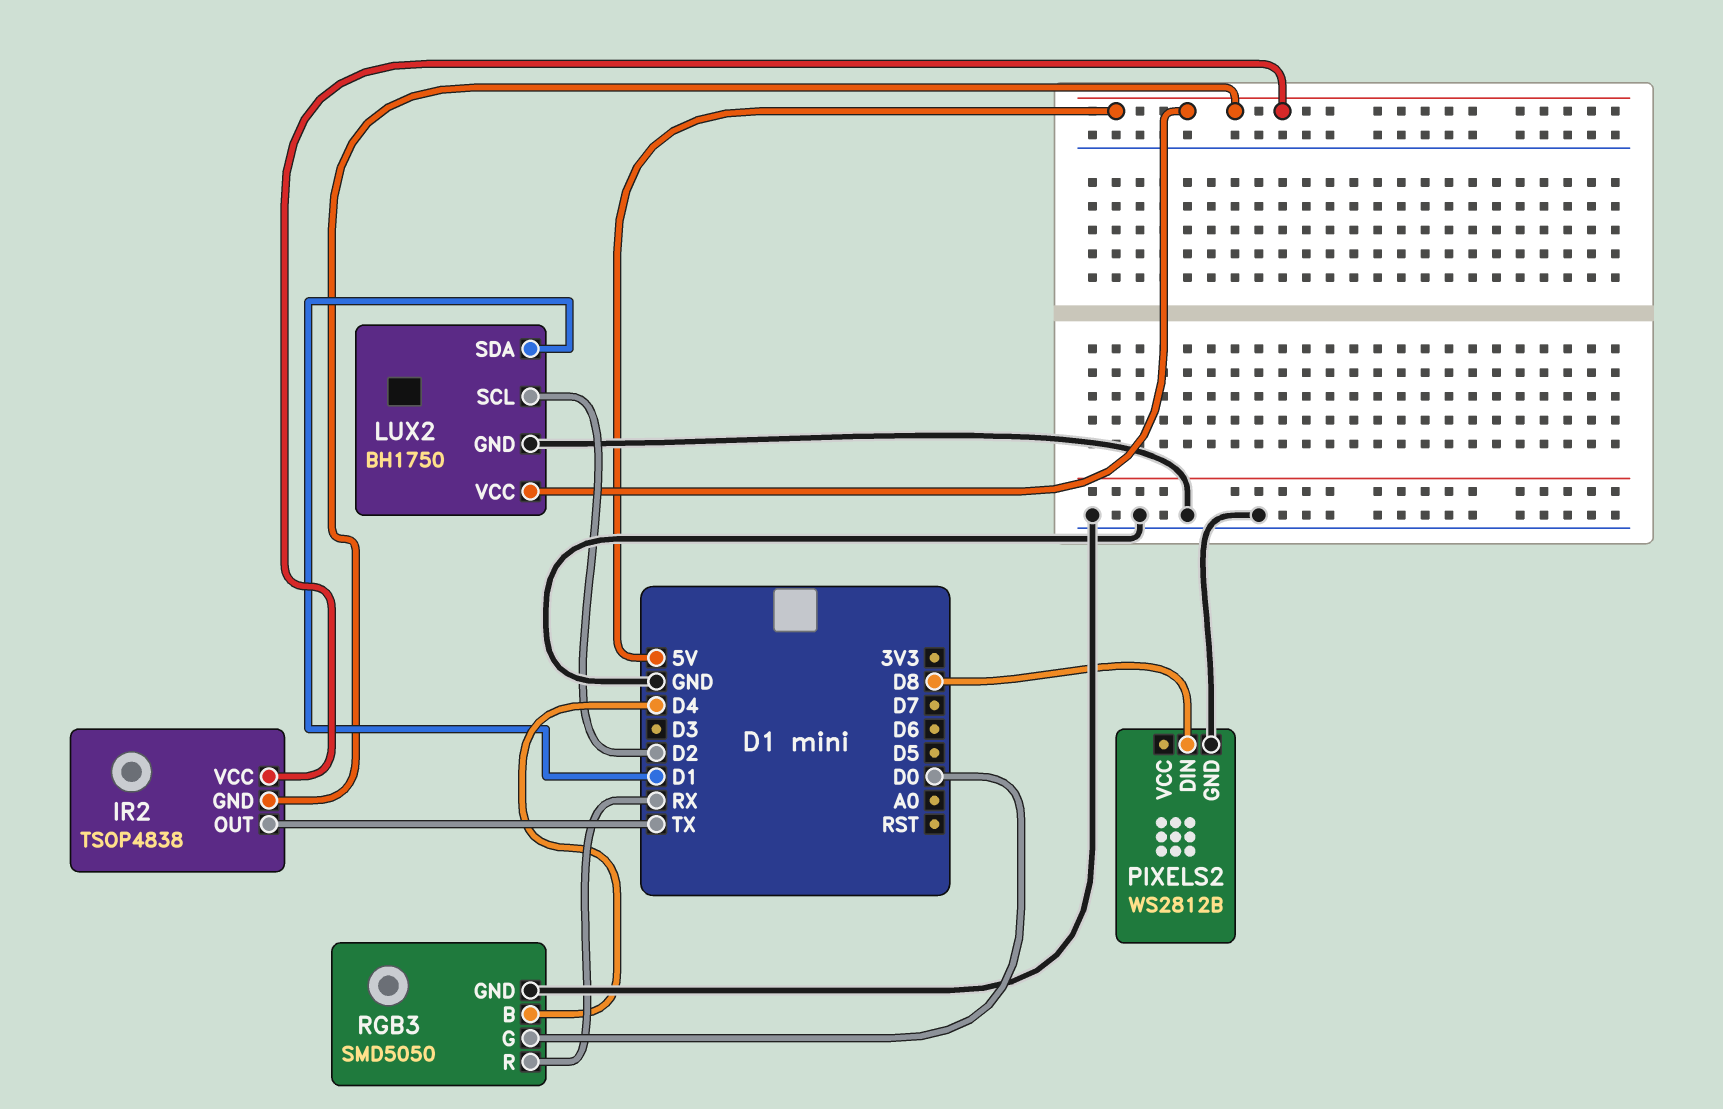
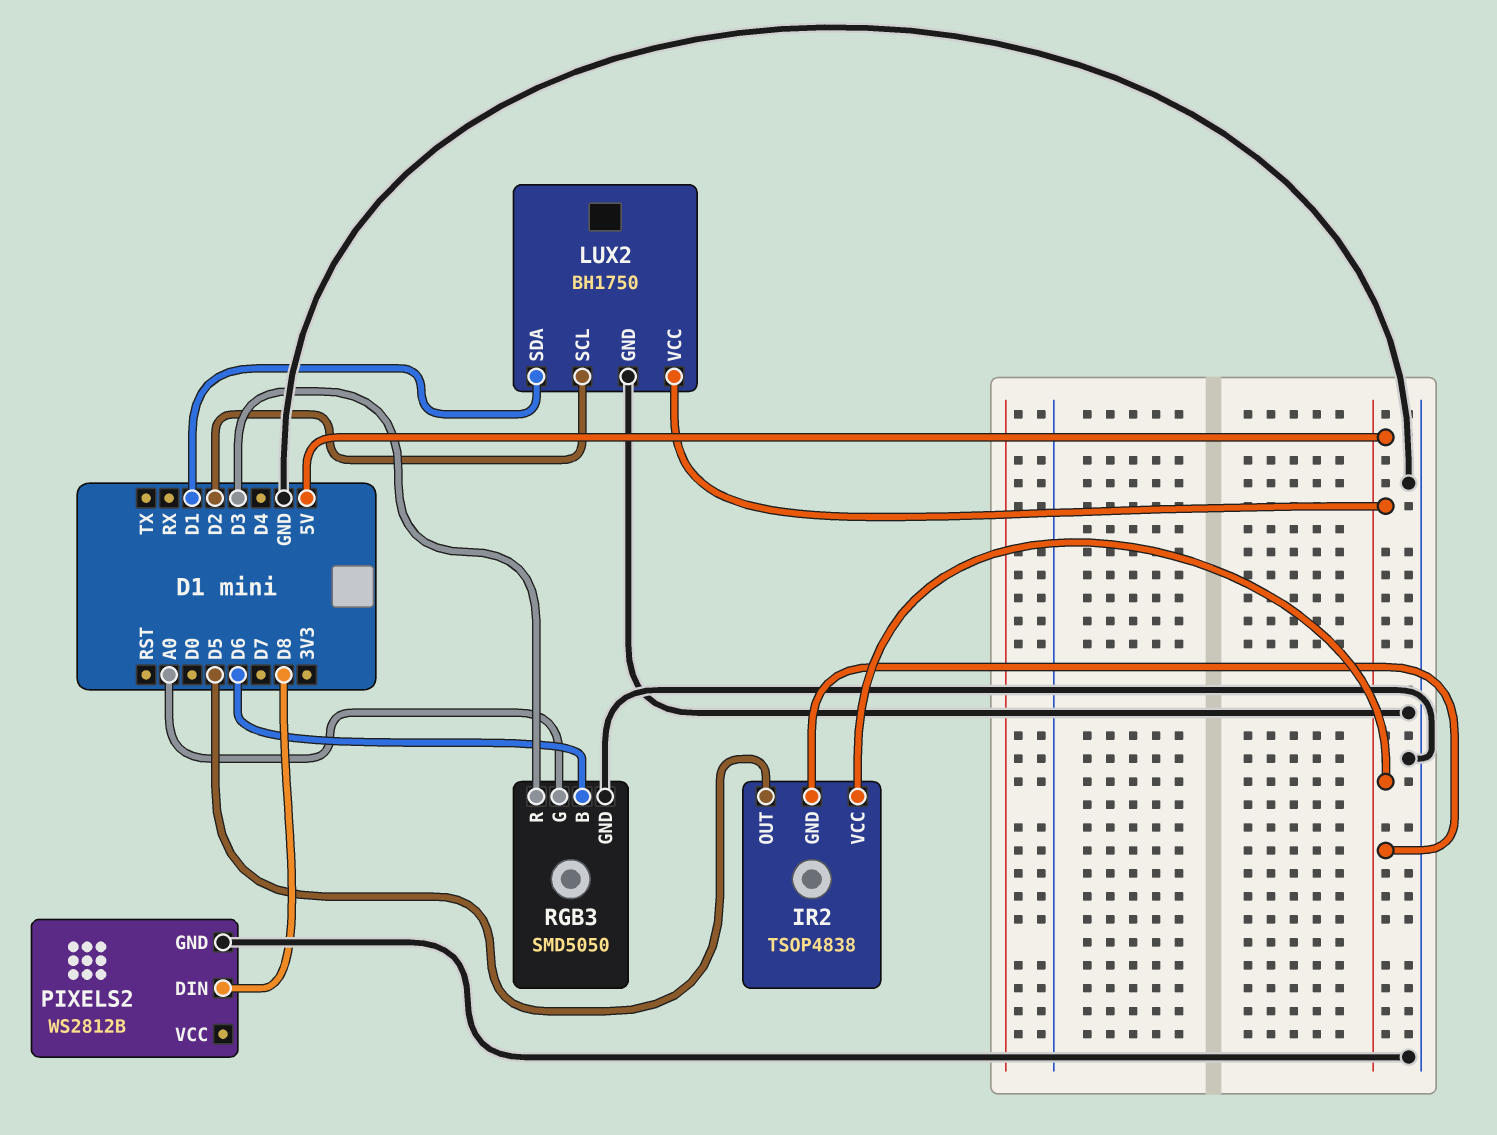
IR2 pin OUT: TX -> D5
RGB3 pin B: D4 -> D6
RGB3 pin G: D0 -> A0
RGB3 pin R: RX -> D3

